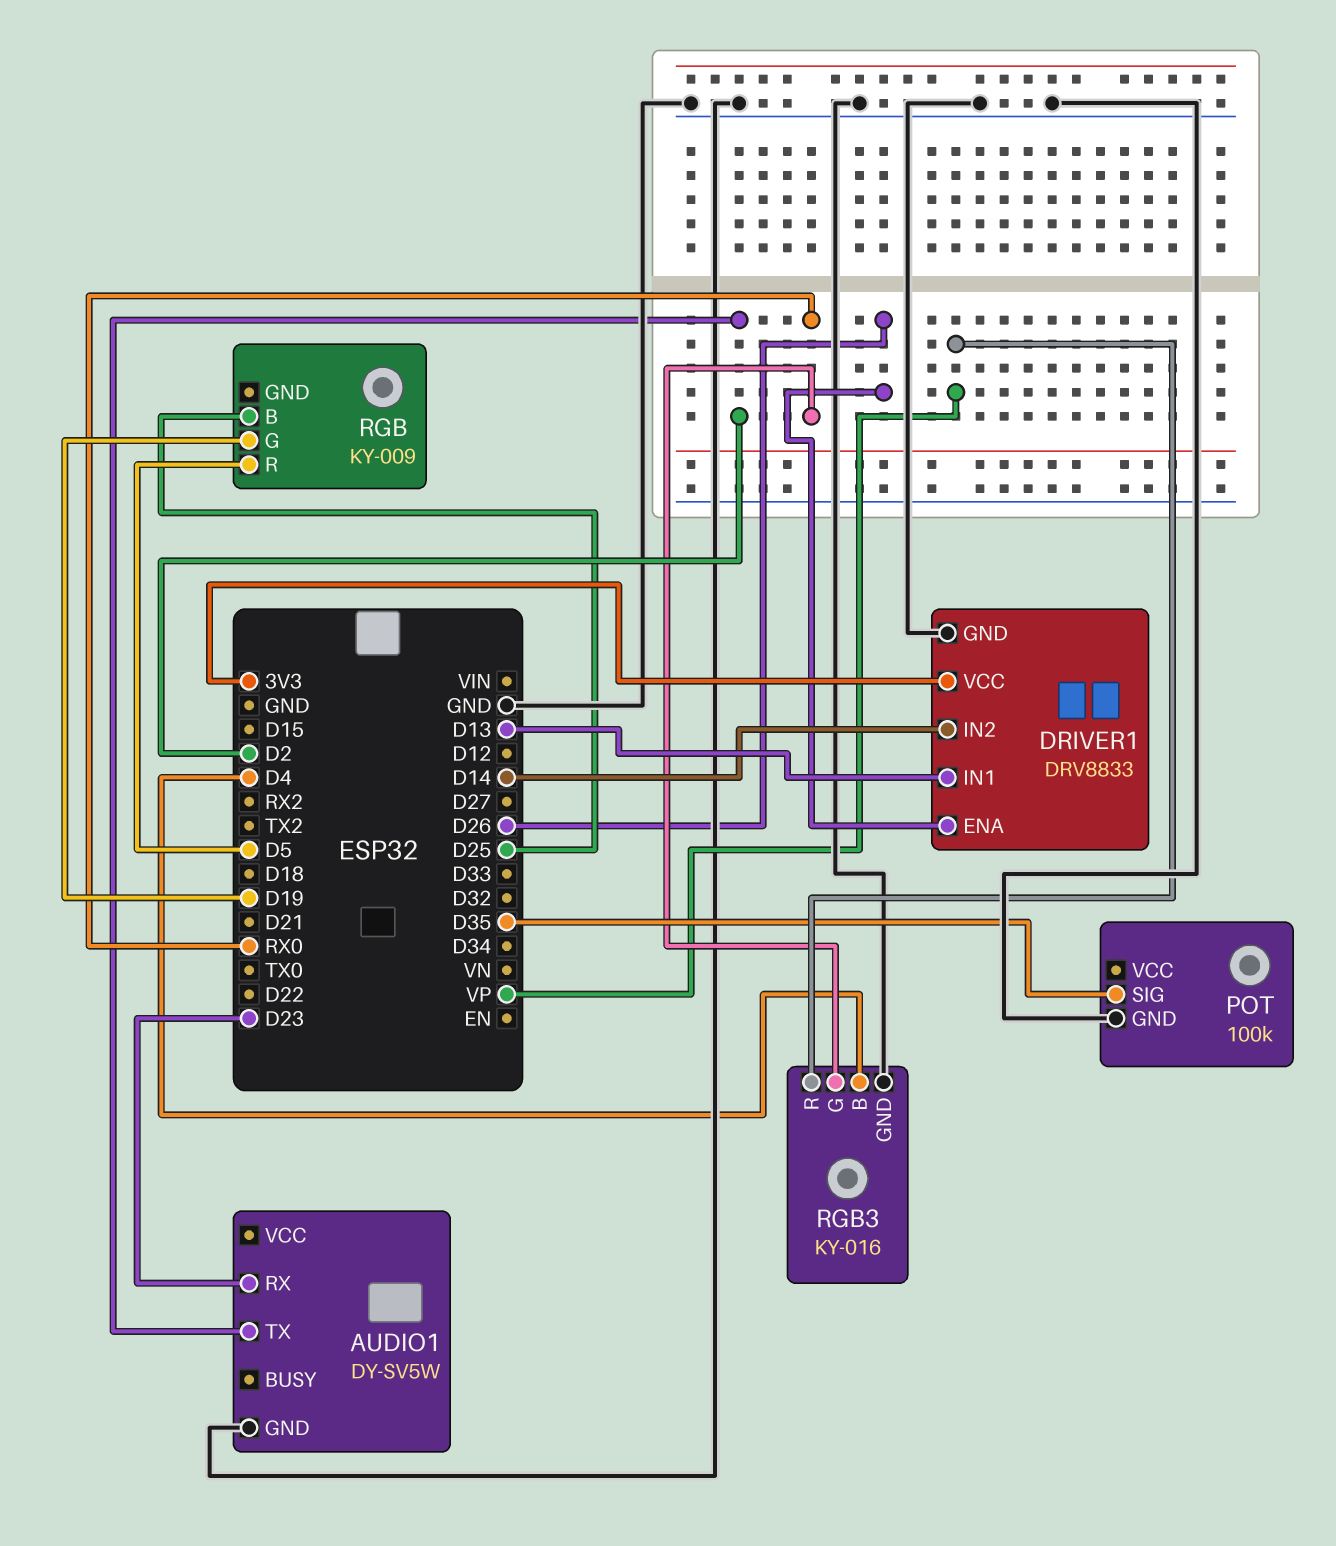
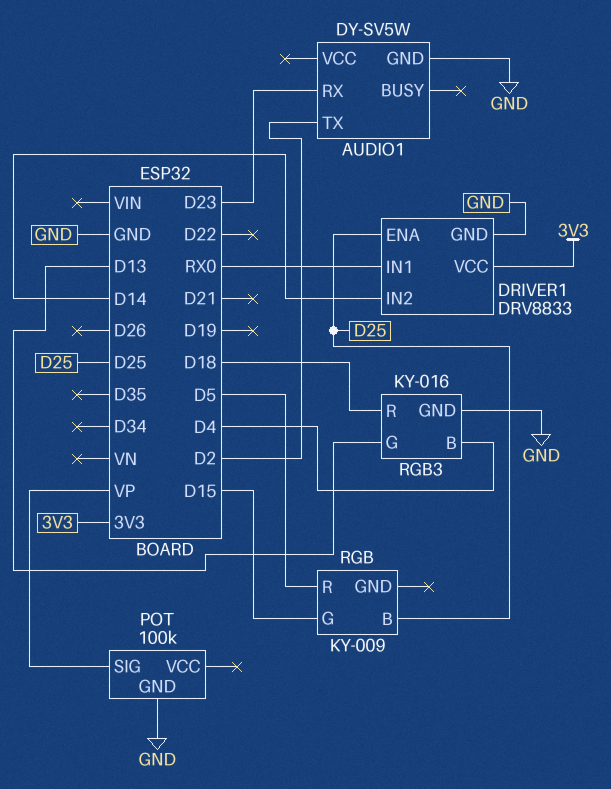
DRIVER1 pin ENA: D26 -> D25
DRIVER1 pin IN1: D13 -> RX0
POT pin SIG: D35 -> VP
RGB pin G: D19 -> D15
RGB3 pin G: RX0 -> D13
RGB3 pin R: VP -> D18

